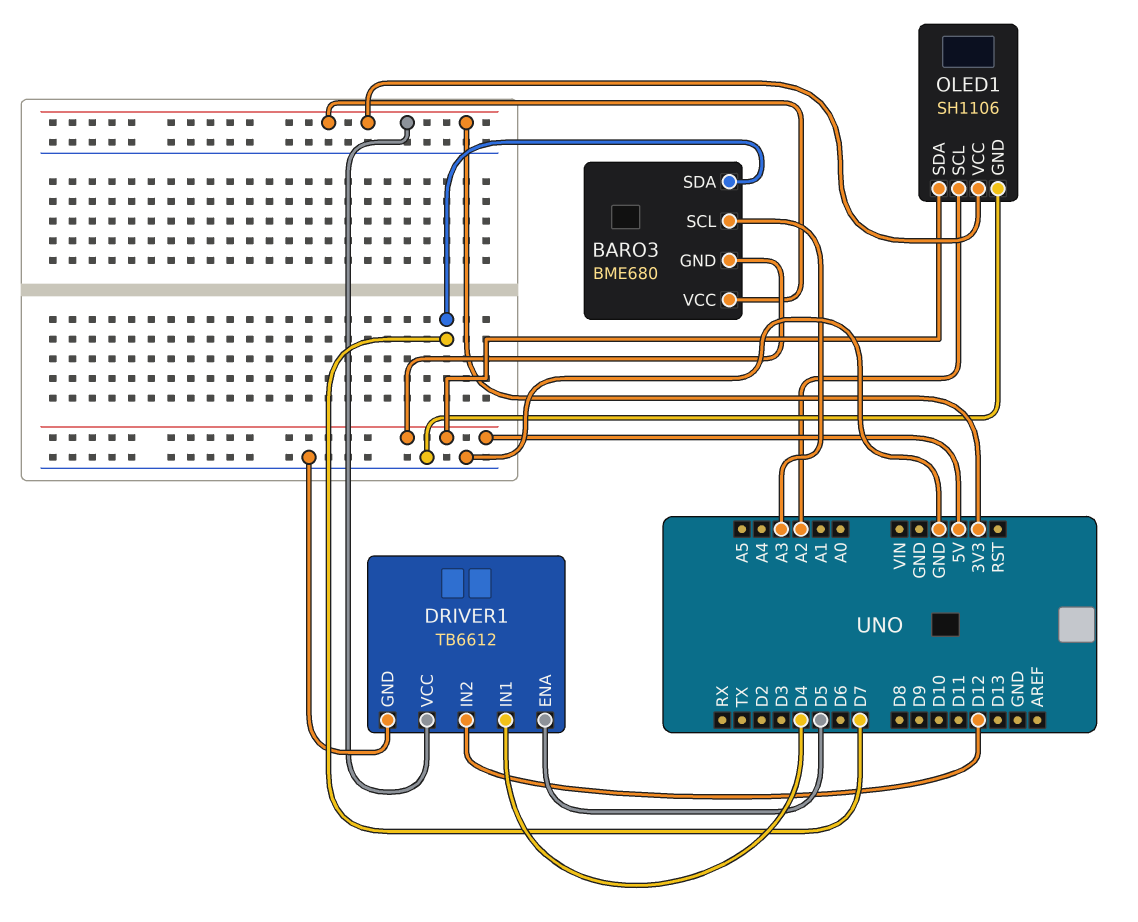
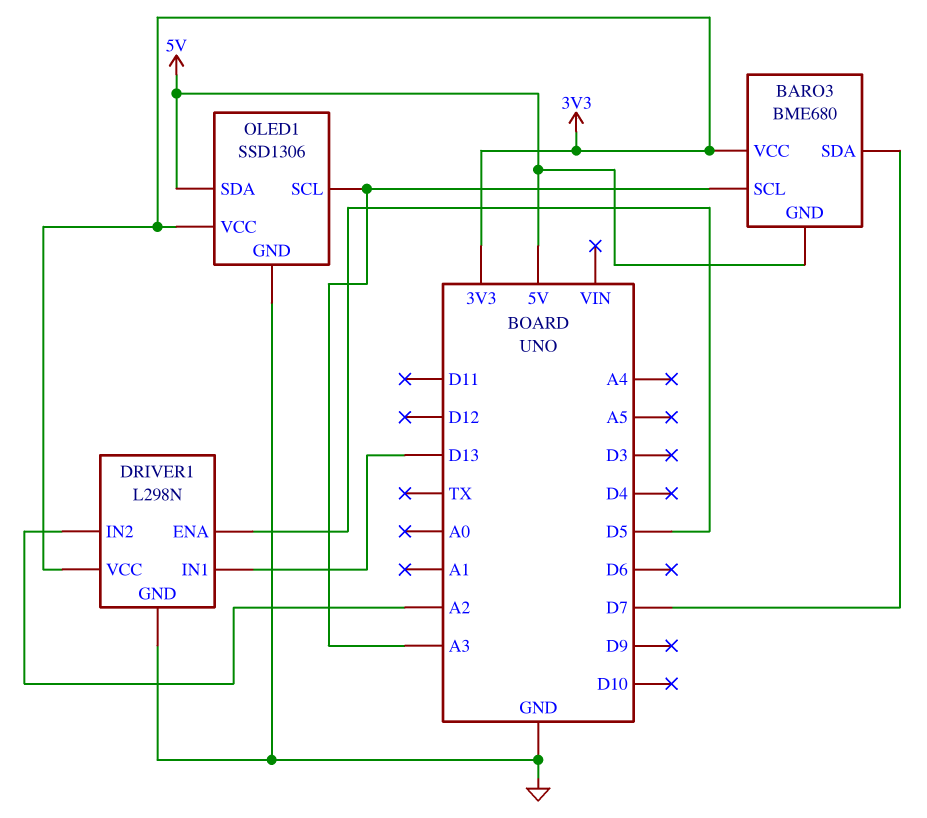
DRIVER1: TB6612 -> L298N
DRIVER1 pin IN1: D4 -> D13
DRIVER1 pin IN2: D12 -> A2
OLED1: SH1106 -> SSD1306
OLED1 pin SCL: A2 -> A3

